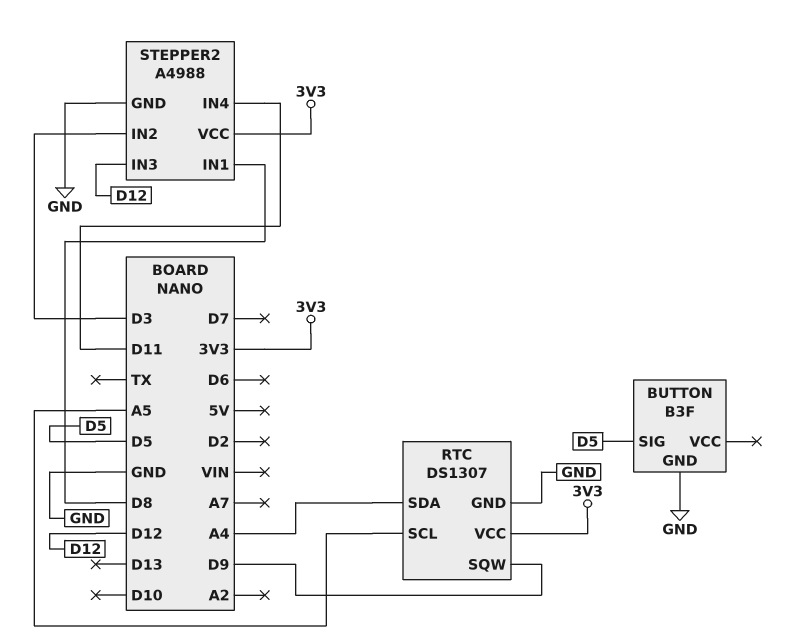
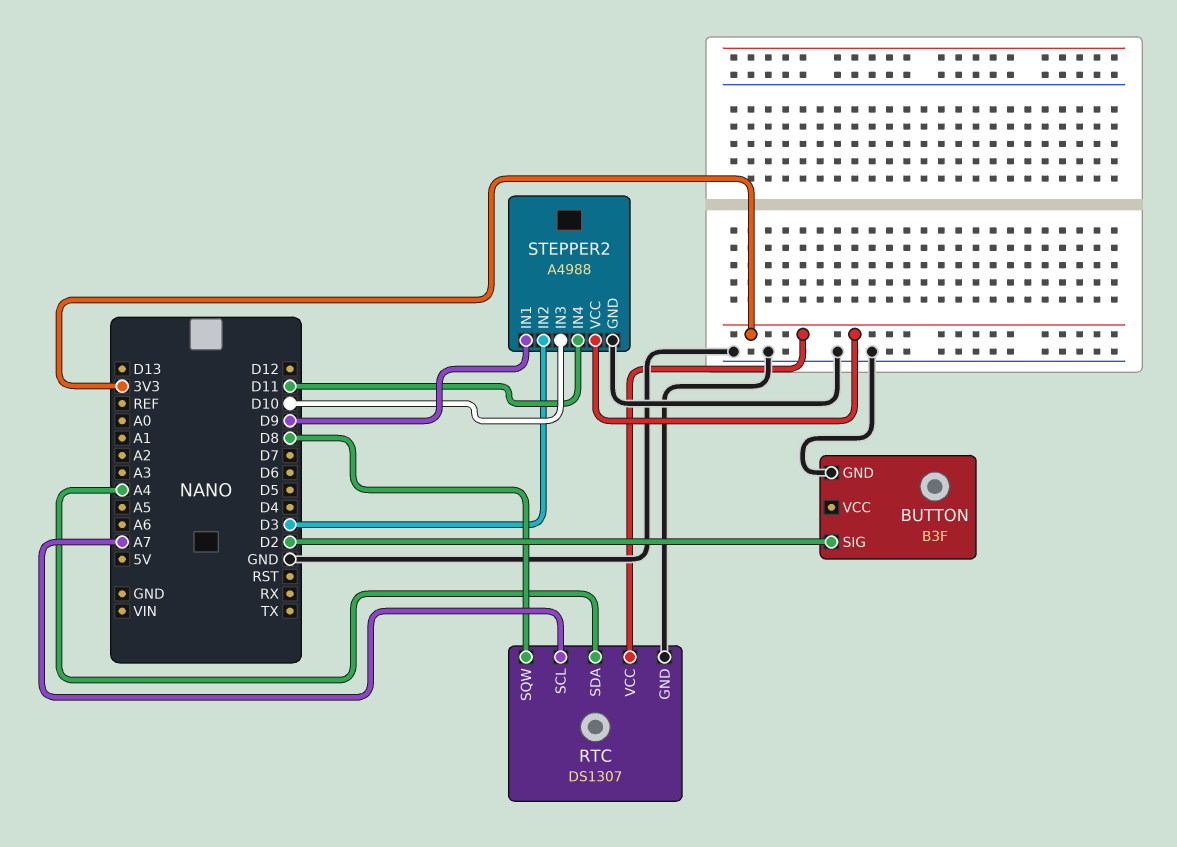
BUTTON pin SIG: D5 -> D2
RTC pin SCL: A5 -> A7
RTC pin SQW: D9 -> D8
STEPPER2 pin IN1: D8 -> D9
STEPPER2 pin IN3: D12 -> D10

